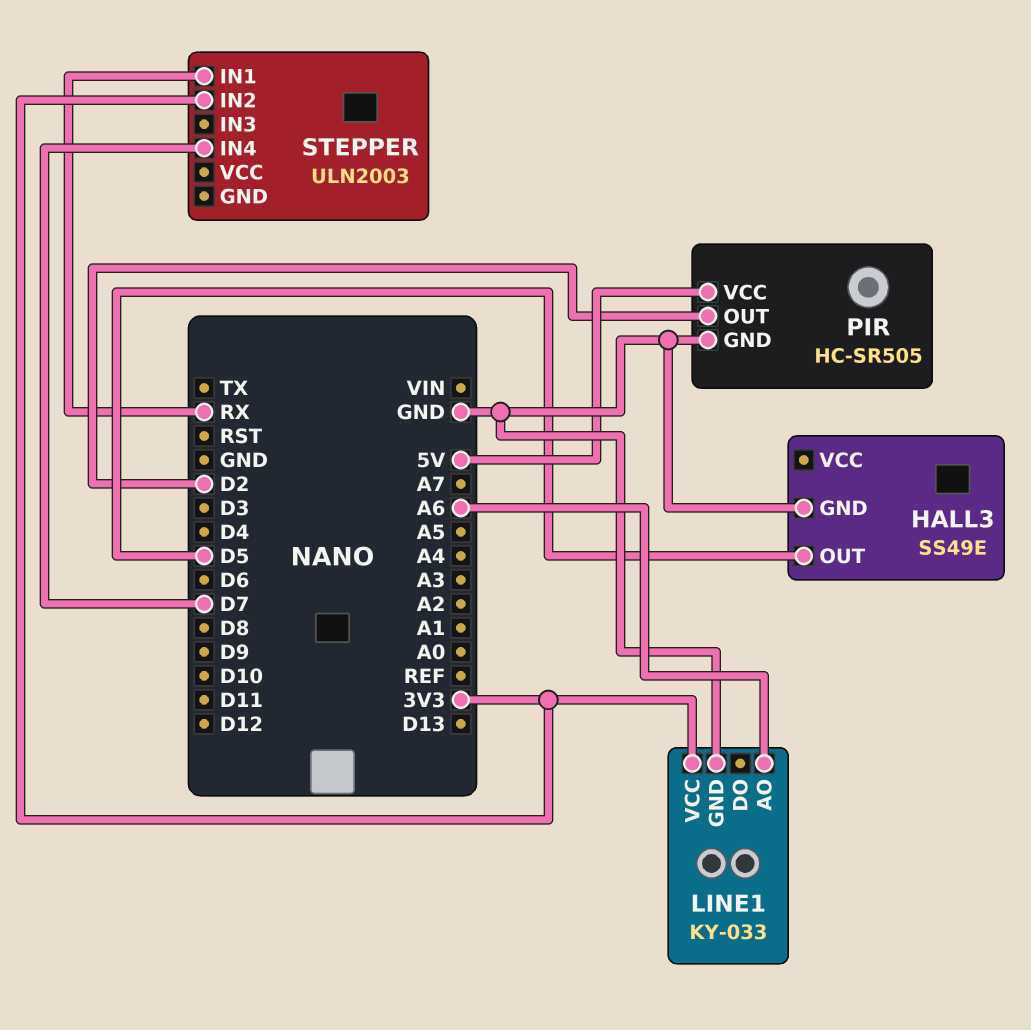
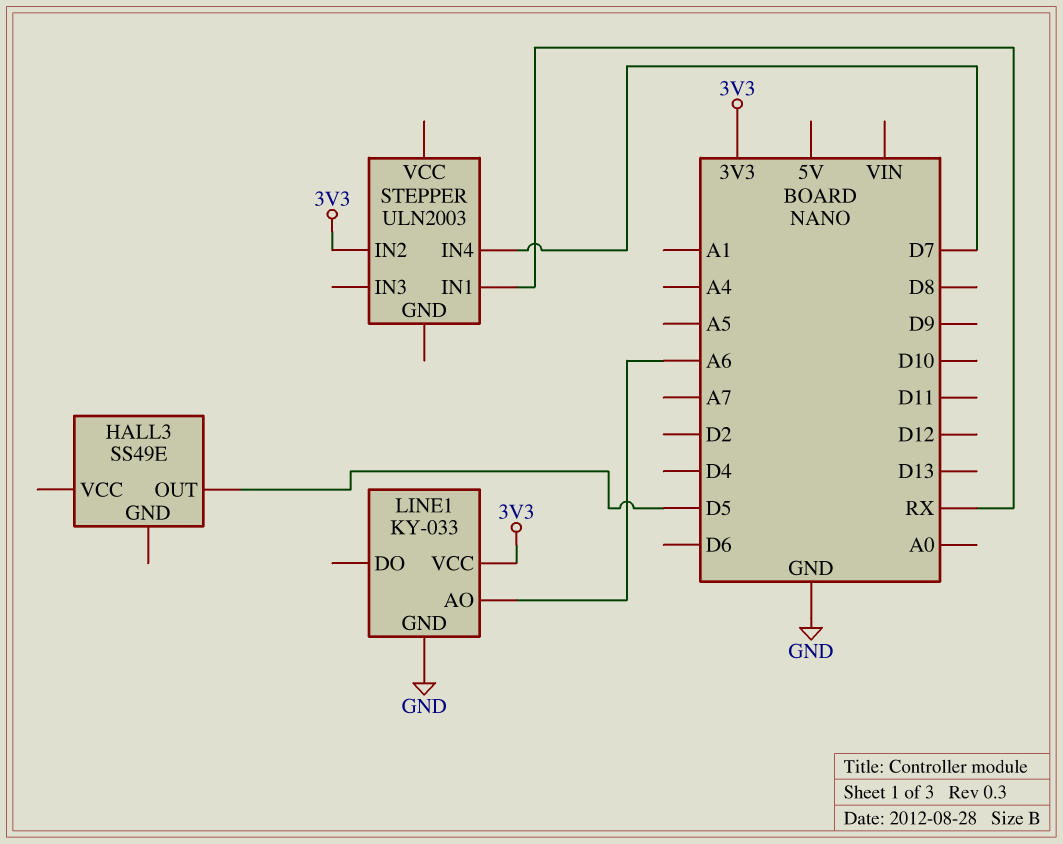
HALL3 pin GND: GND -> none
PIR: HC-SR505 -> none
PIR pin GND: GND -> none
PIR pin OUT: D2 -> none
PIR pin VCC: 5V -> none

